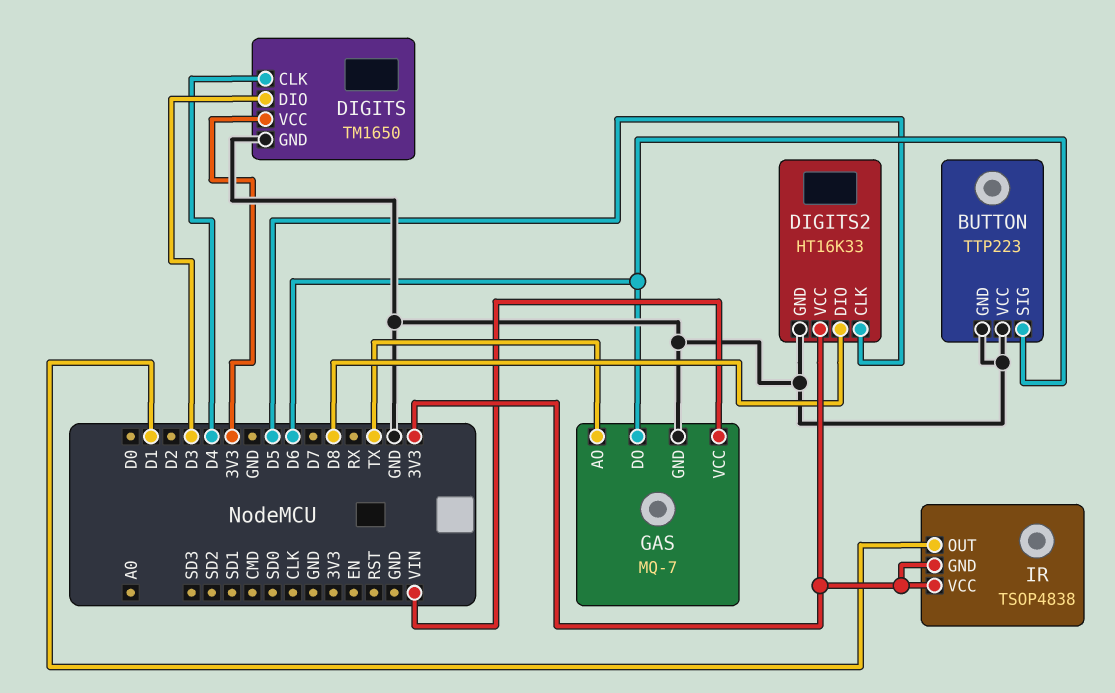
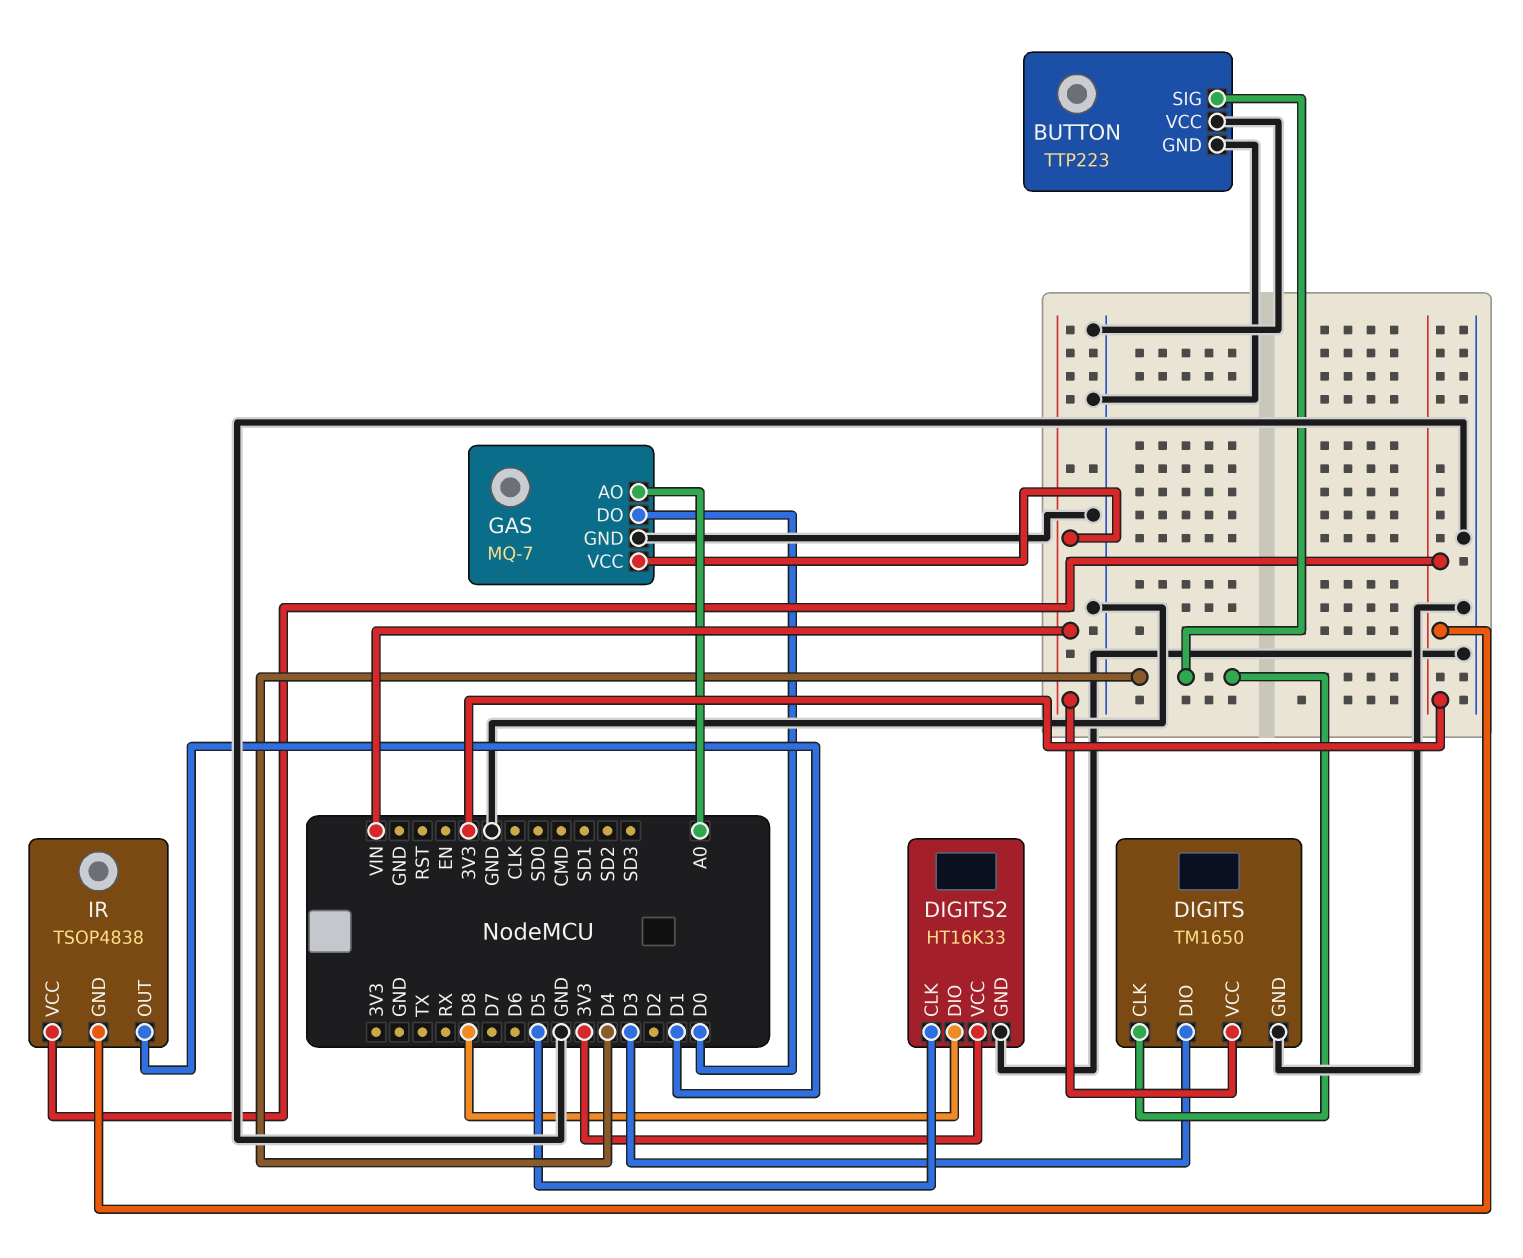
BUTTON pin SIG: D6 -> D4
DIGITS pin VCC: 3V3 -> VIN
GAS pin AO: TX -> A0
GAS pin DO: D6 -> D0

